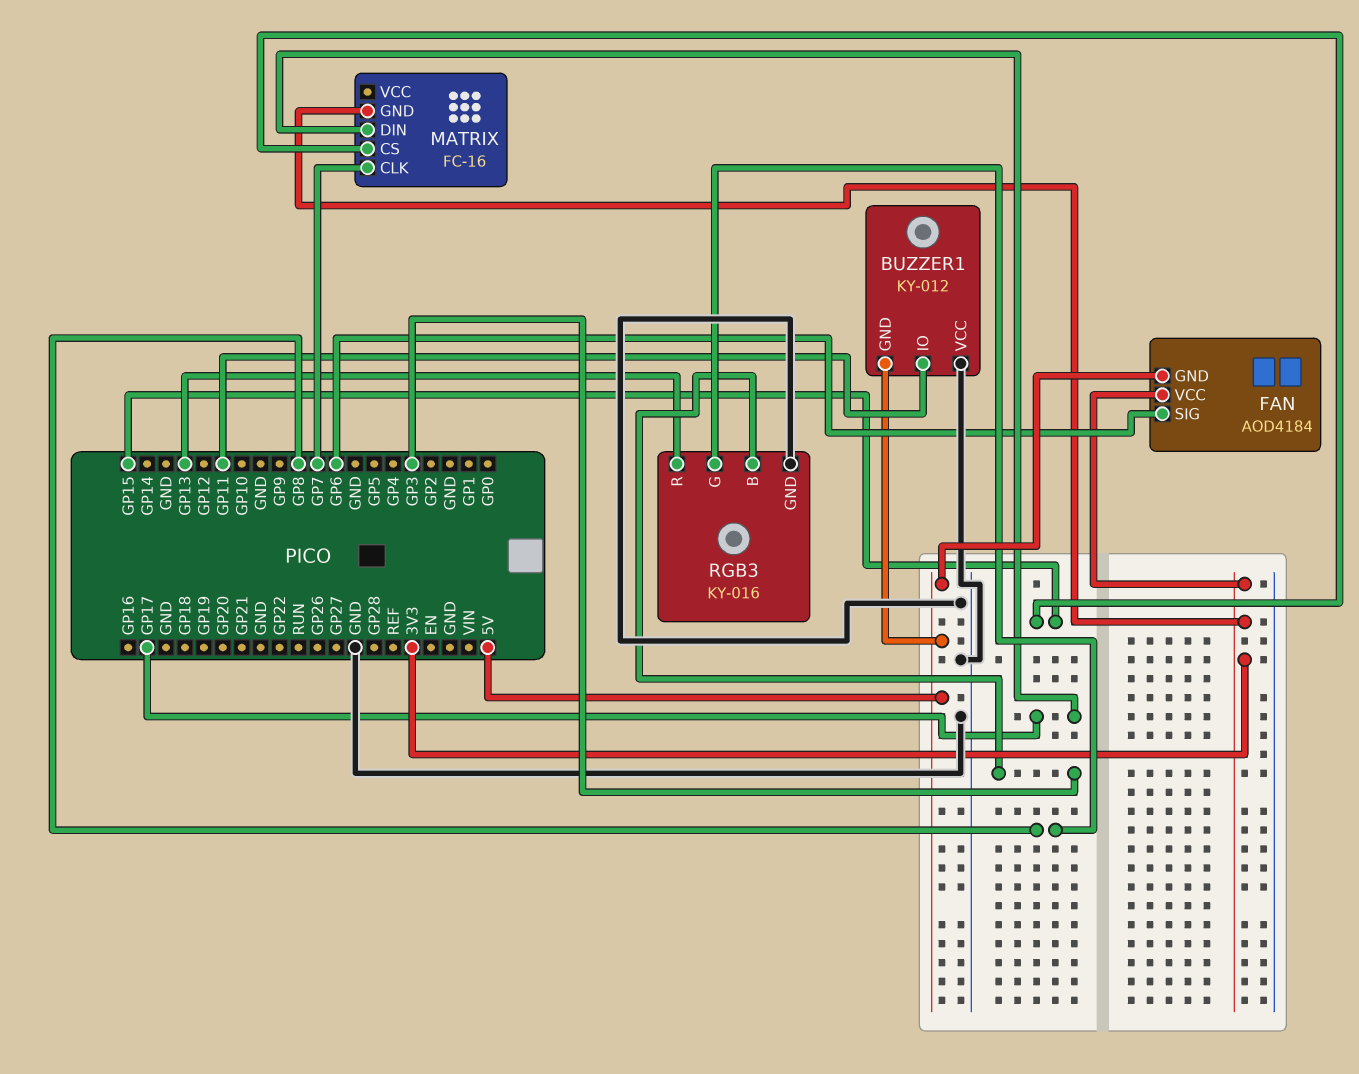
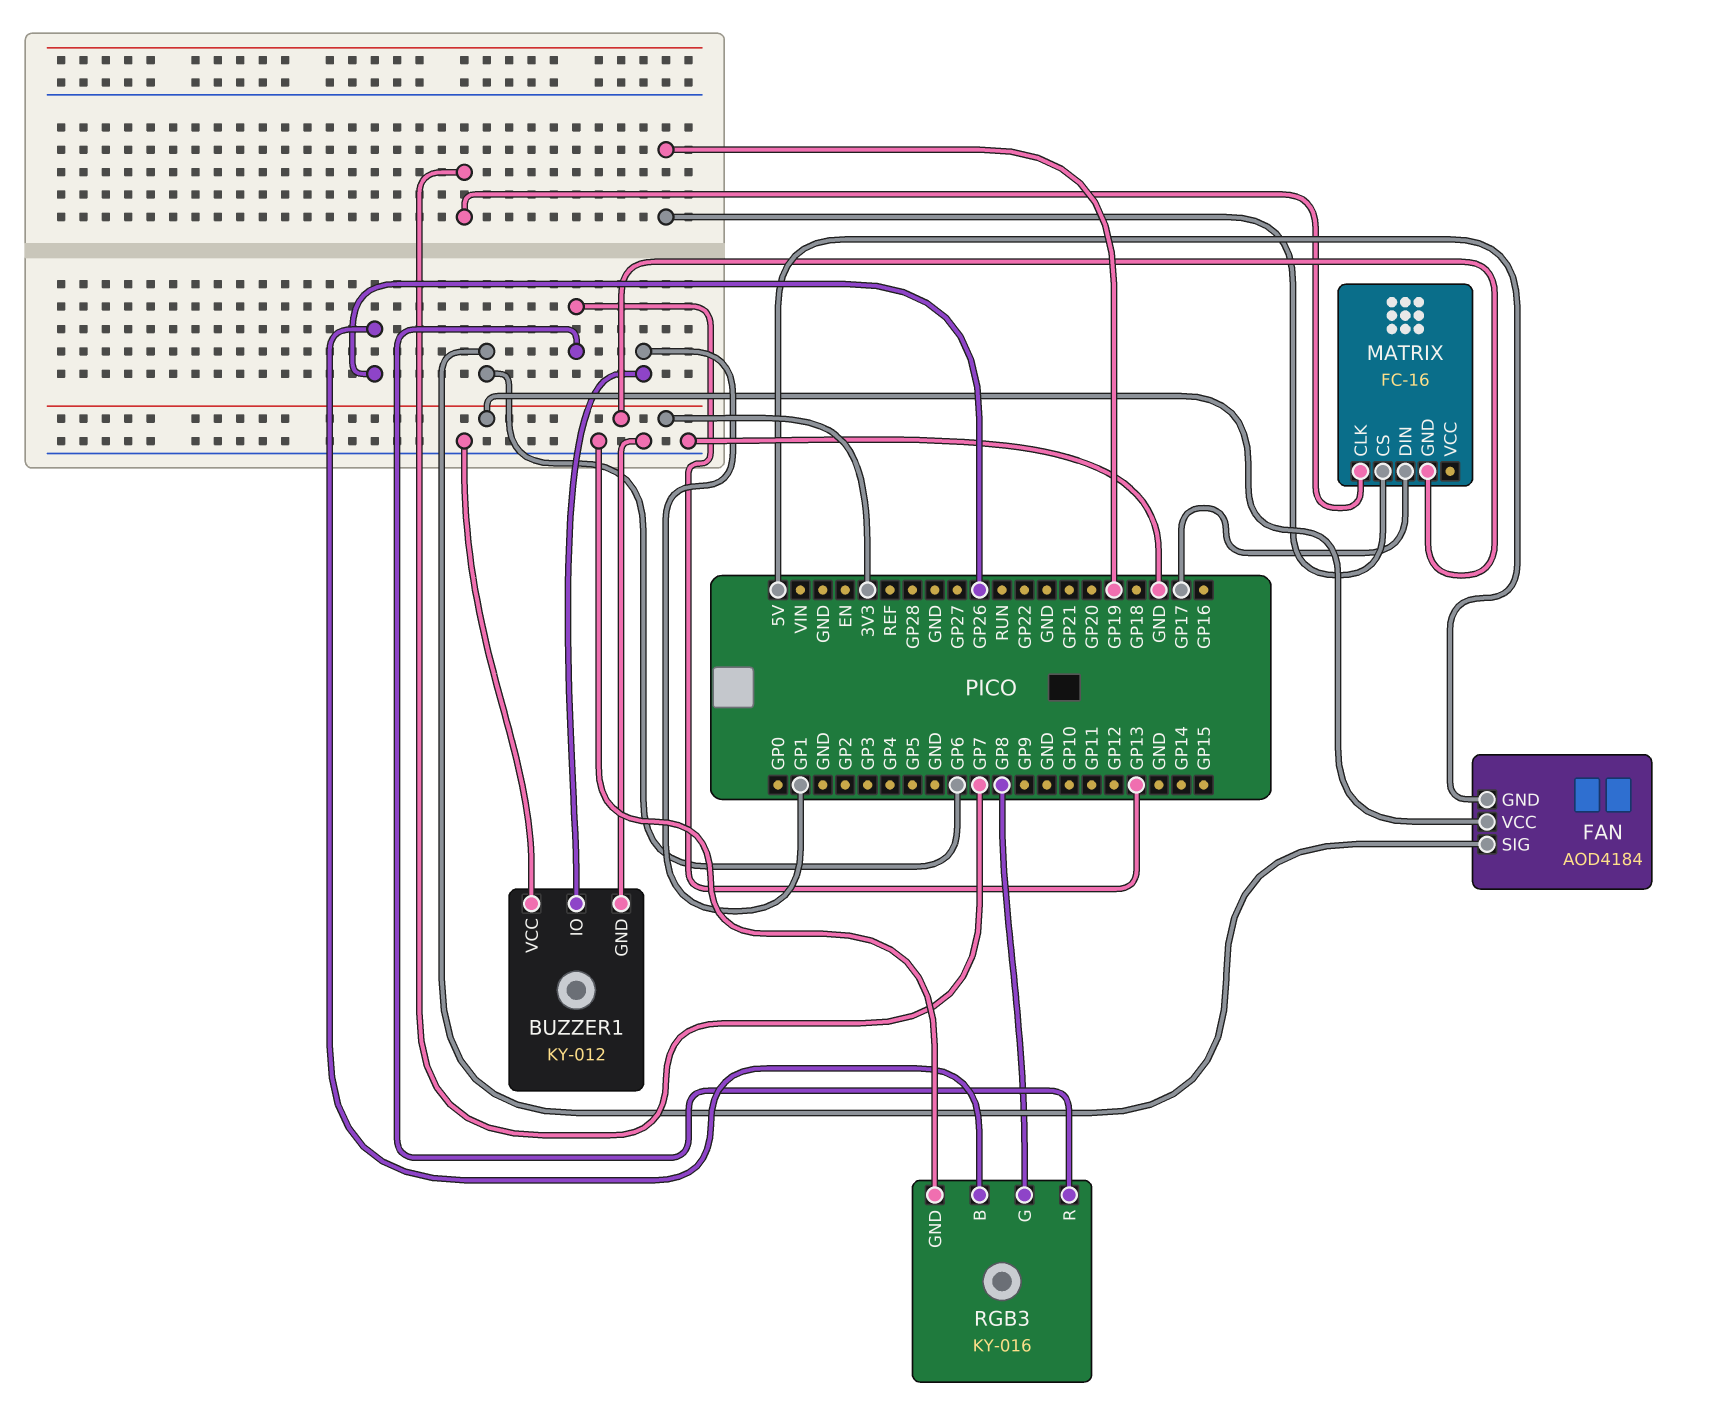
BUZZER1 pin GND: 5V -> GND
BUZZER1 pin IO: GP11 -> GP1
MATRIX pin CS: GP15 -> GP19
RGB3 pin B: GP3 -> GP26

